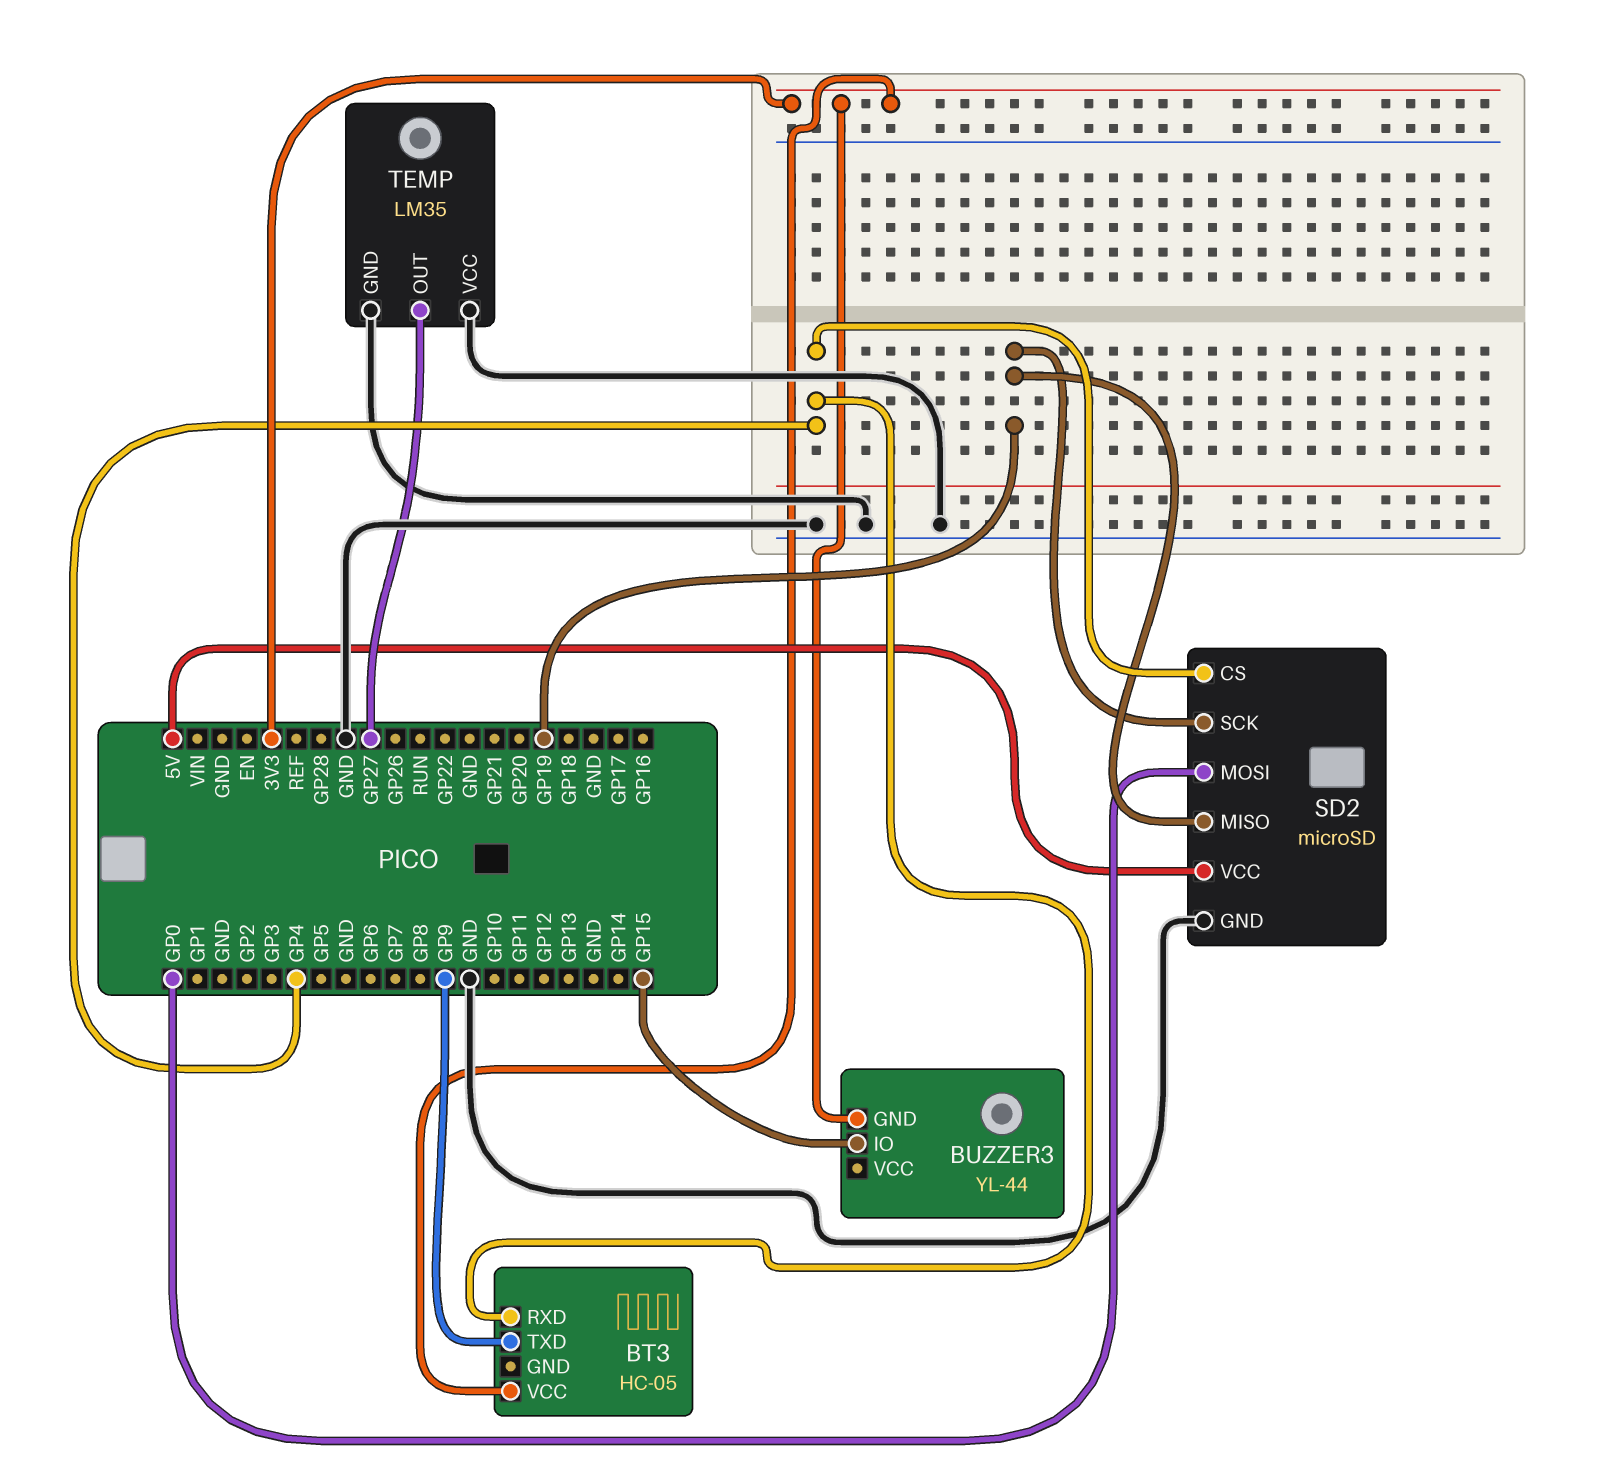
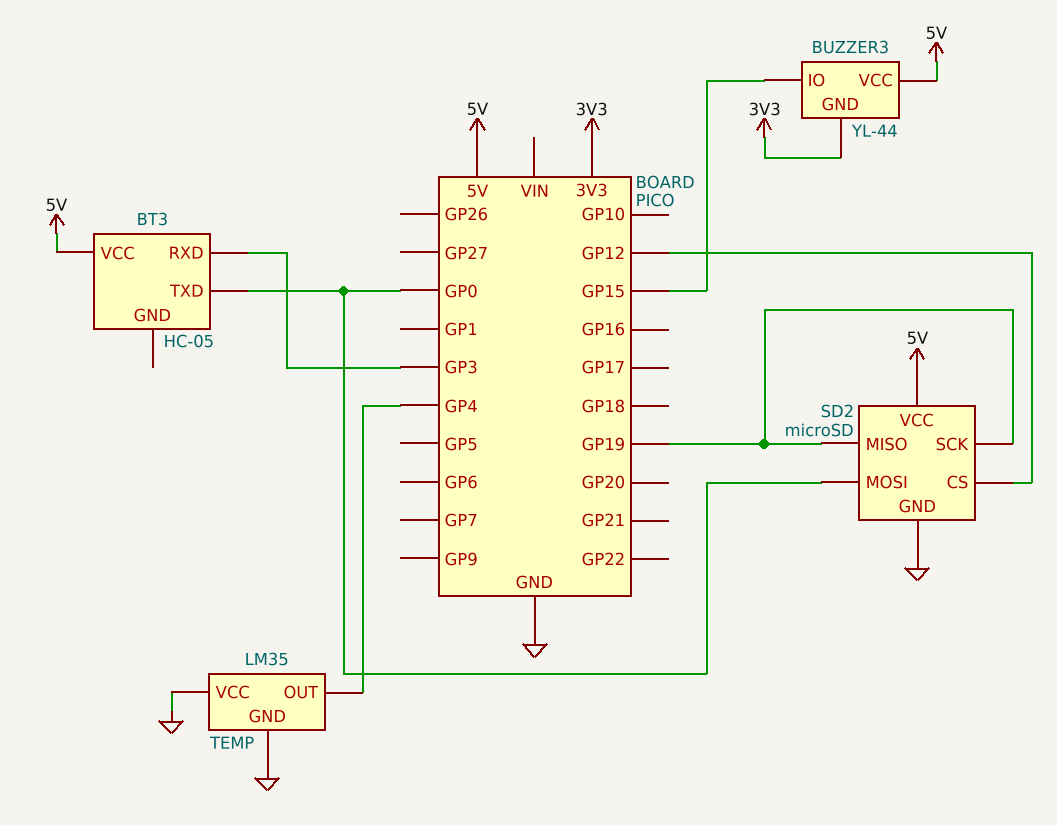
BT3 pin RXD: GP4 -> GP3
BT3 pin TXD: GP9 -> GP0
BT3 pin VCC: 3V3 -> 5V
BUZZER3 pin VCC: none -> 5V
SD2 pin CS: GP4 -> GP12
TEMP pin OUT: GP27 -> GP4

